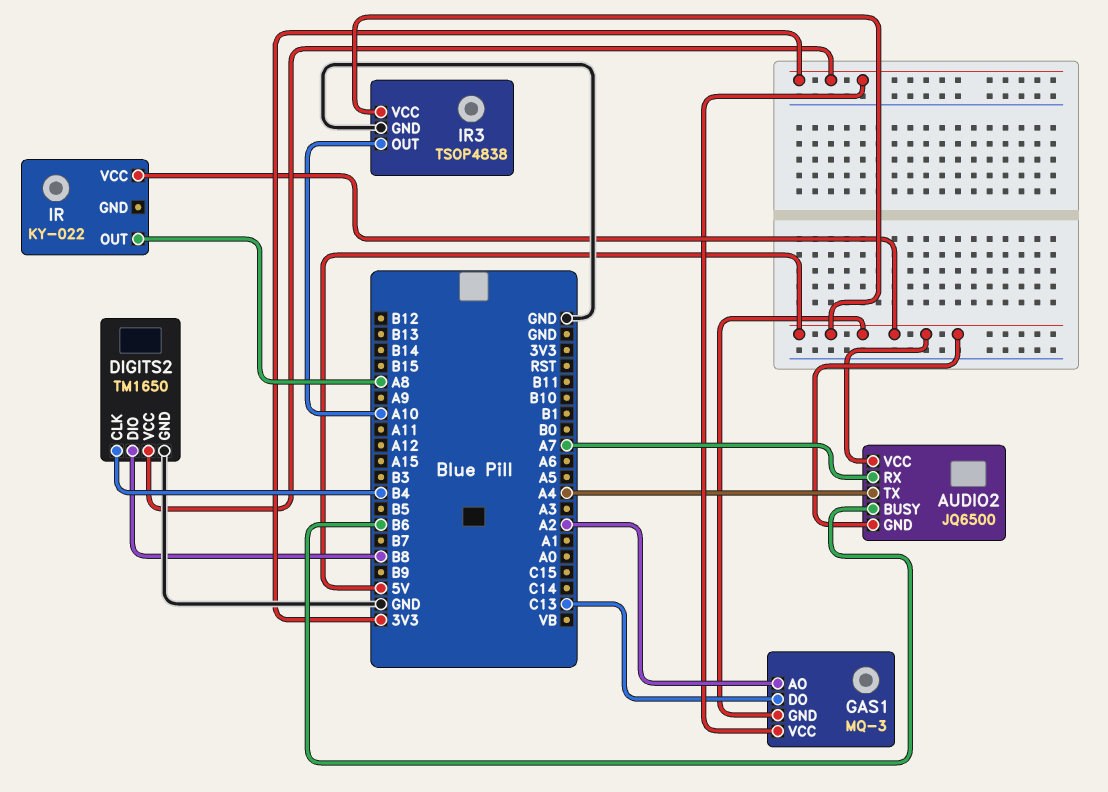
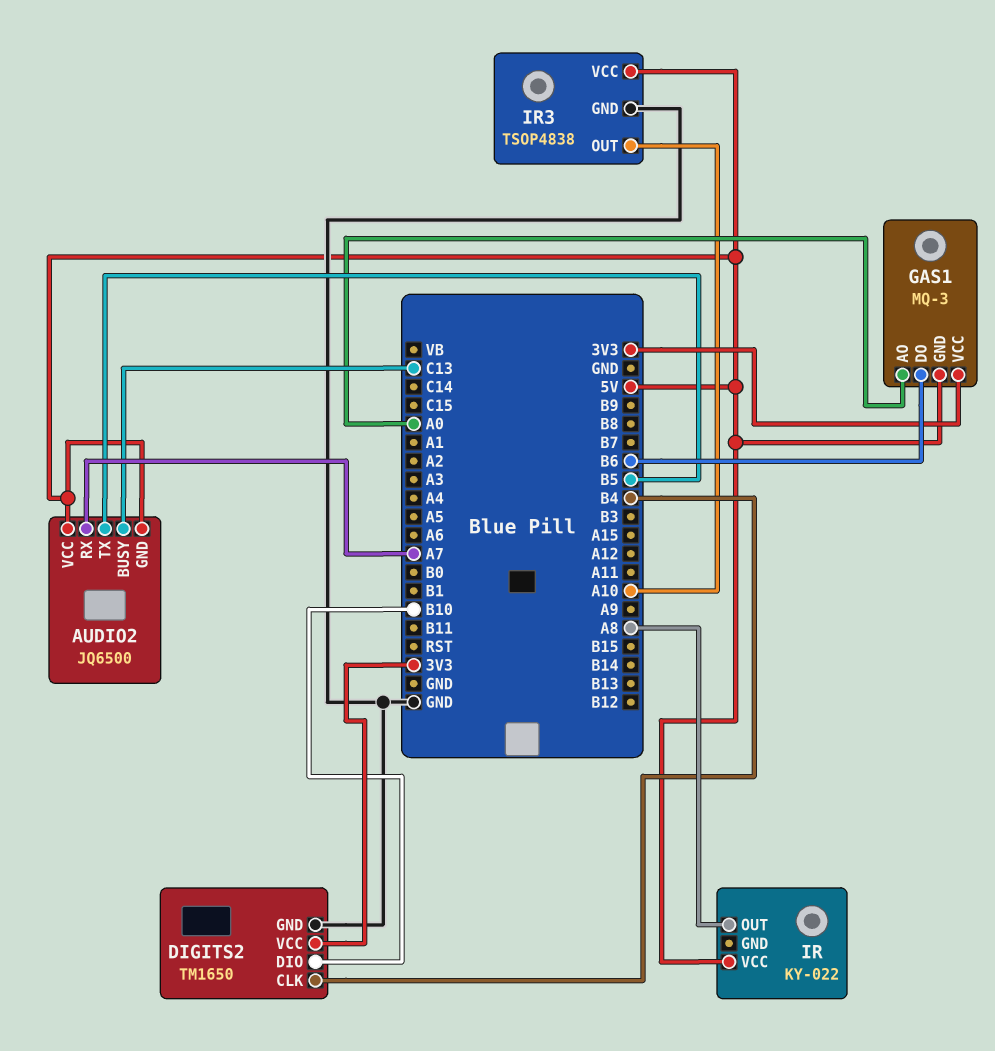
AUDIO2 pin BUSY: B6 -> C13
AUDIO2 pin TX: A4 -> B5
DIGITS2 pin DIO: B8 -> B10
GAS1 pin AO: A2 -> A0
GAS1 pin DO: C13 -> B6

